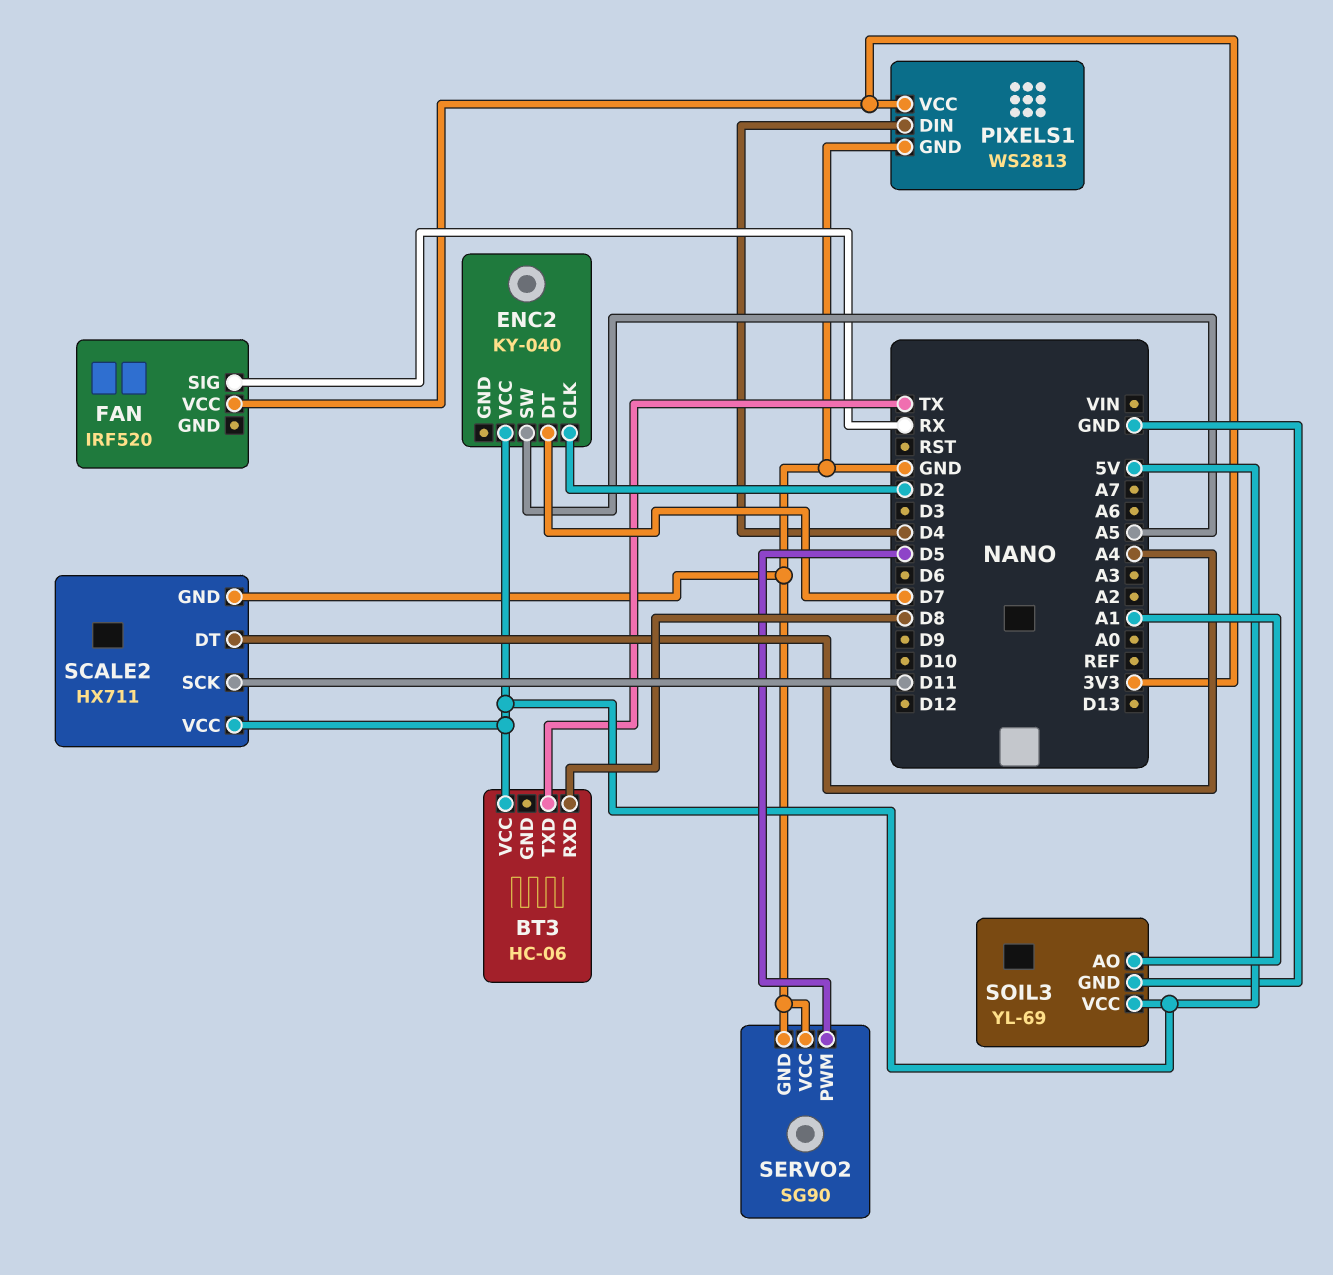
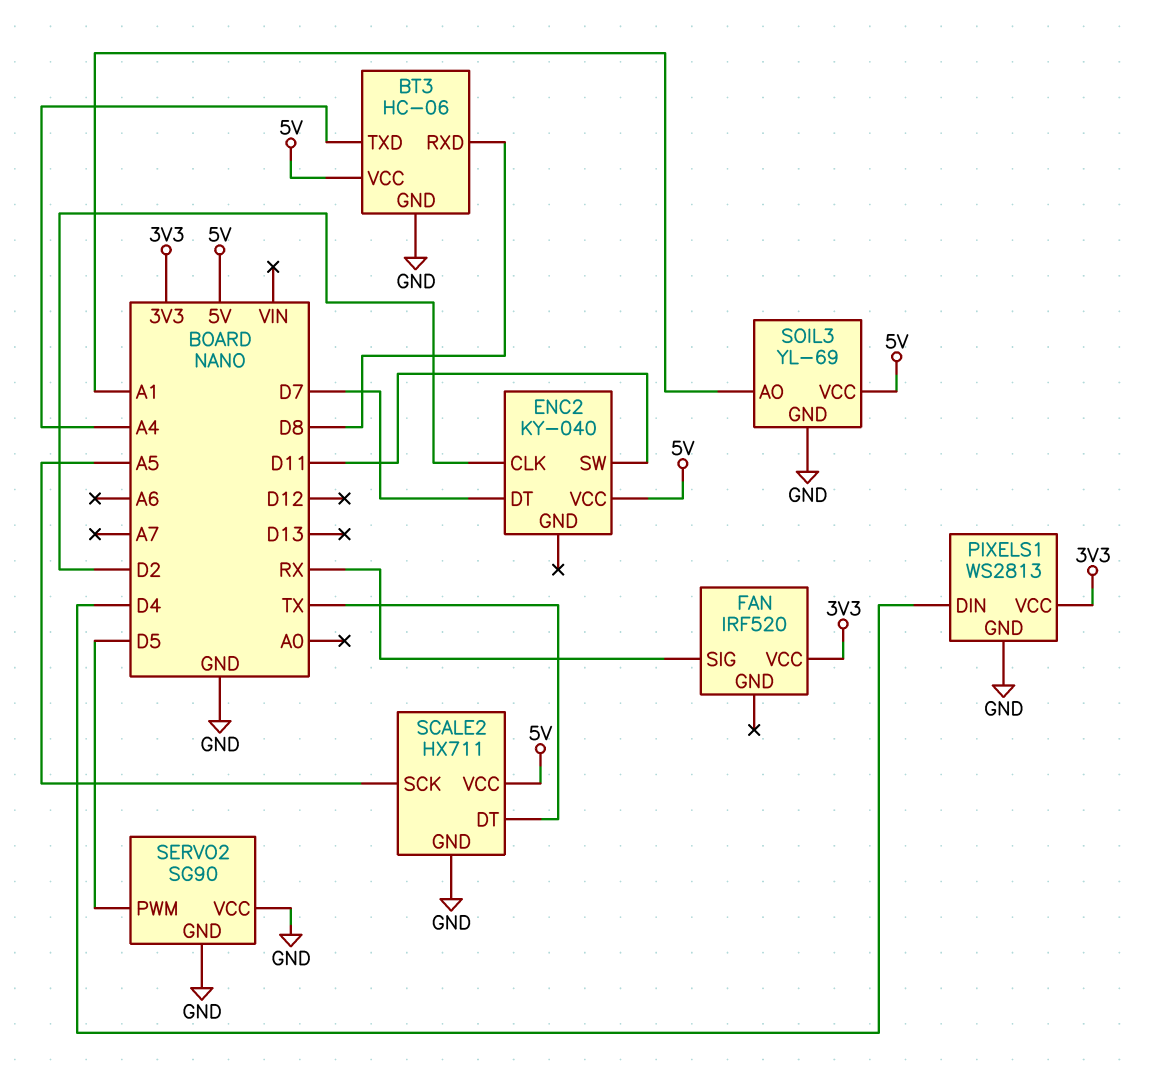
BT3 pin GND: none -> GND
BT3 pin TXD: TX -> A4
ENC2 pin SW: A5 -> D11
SCALE2 pin DT: A4 -> TX
SCALE2 pin SCK: D11 -> A5

